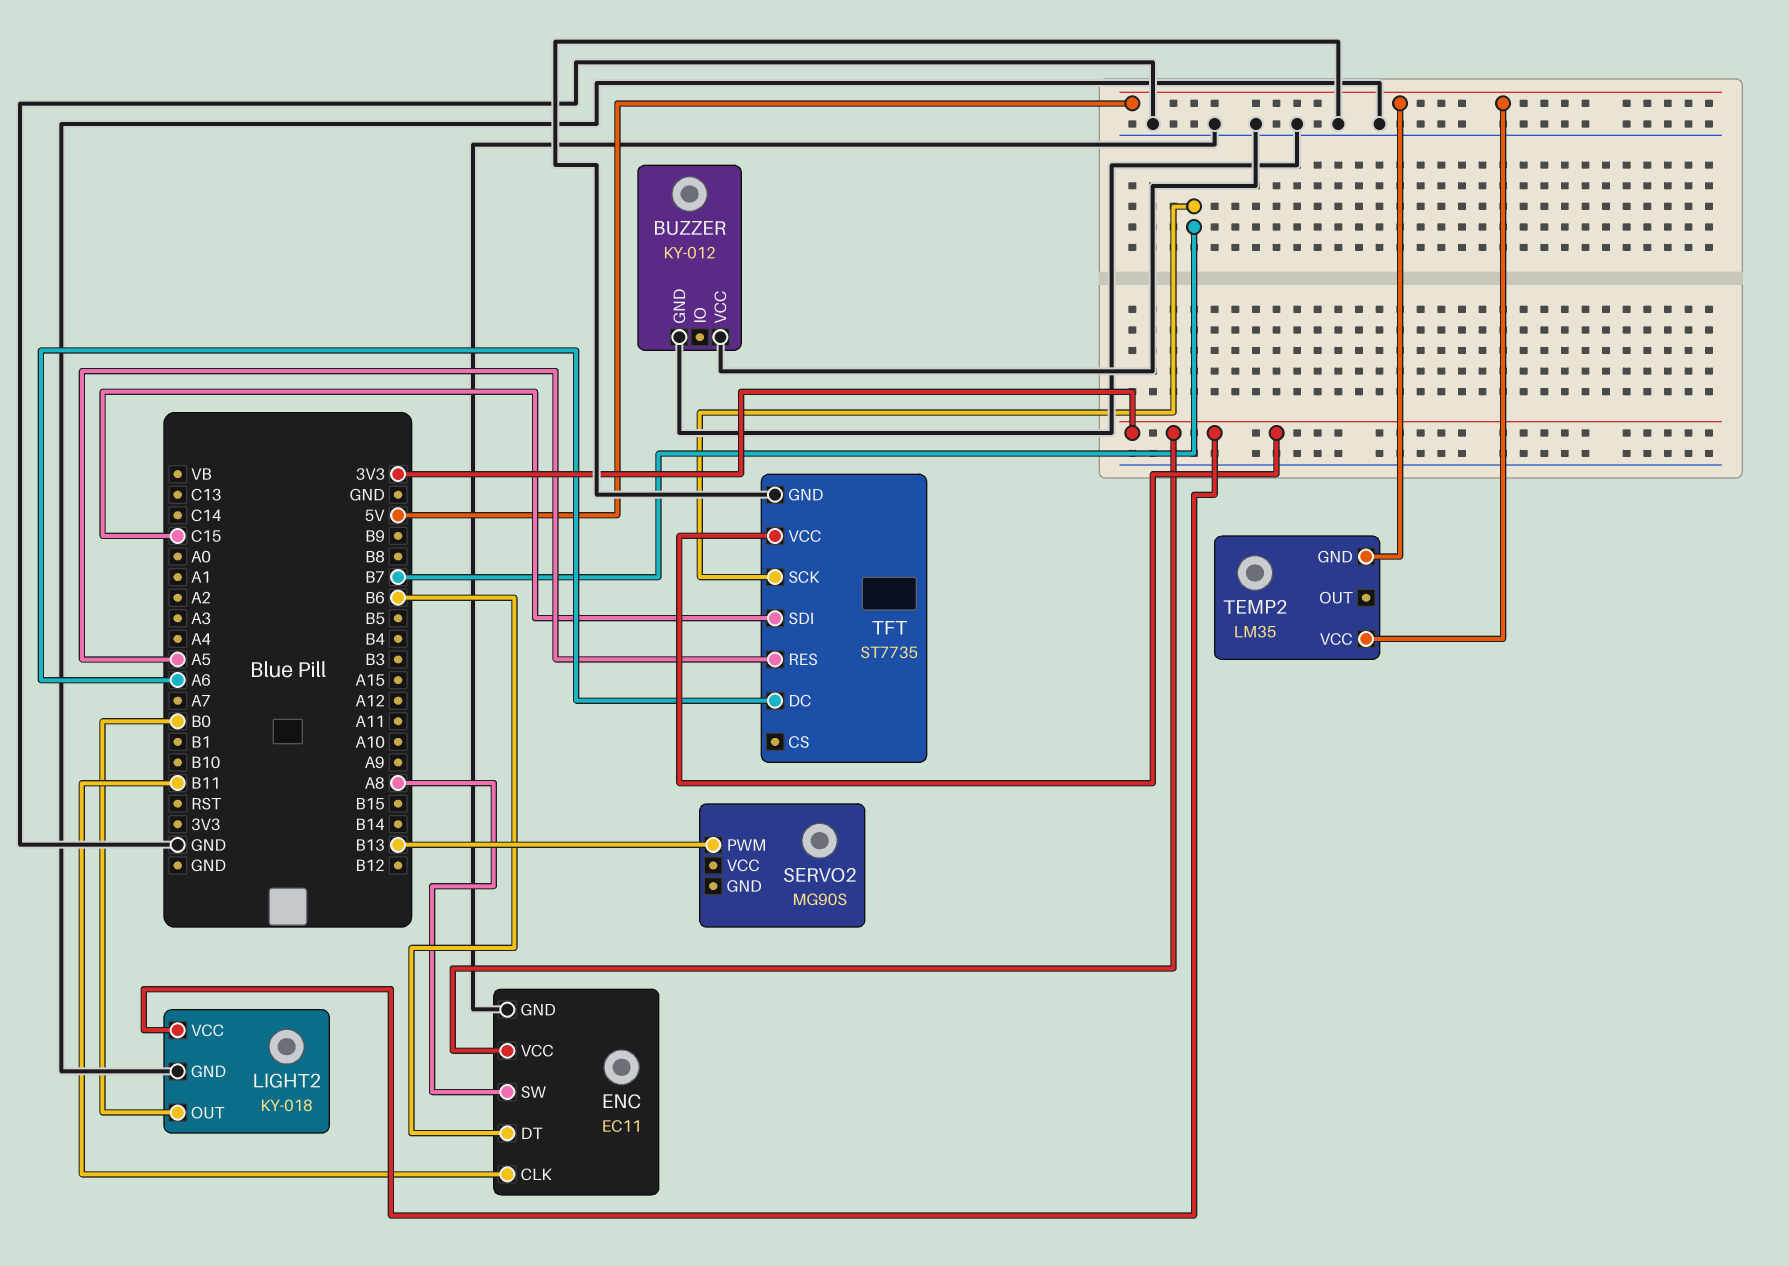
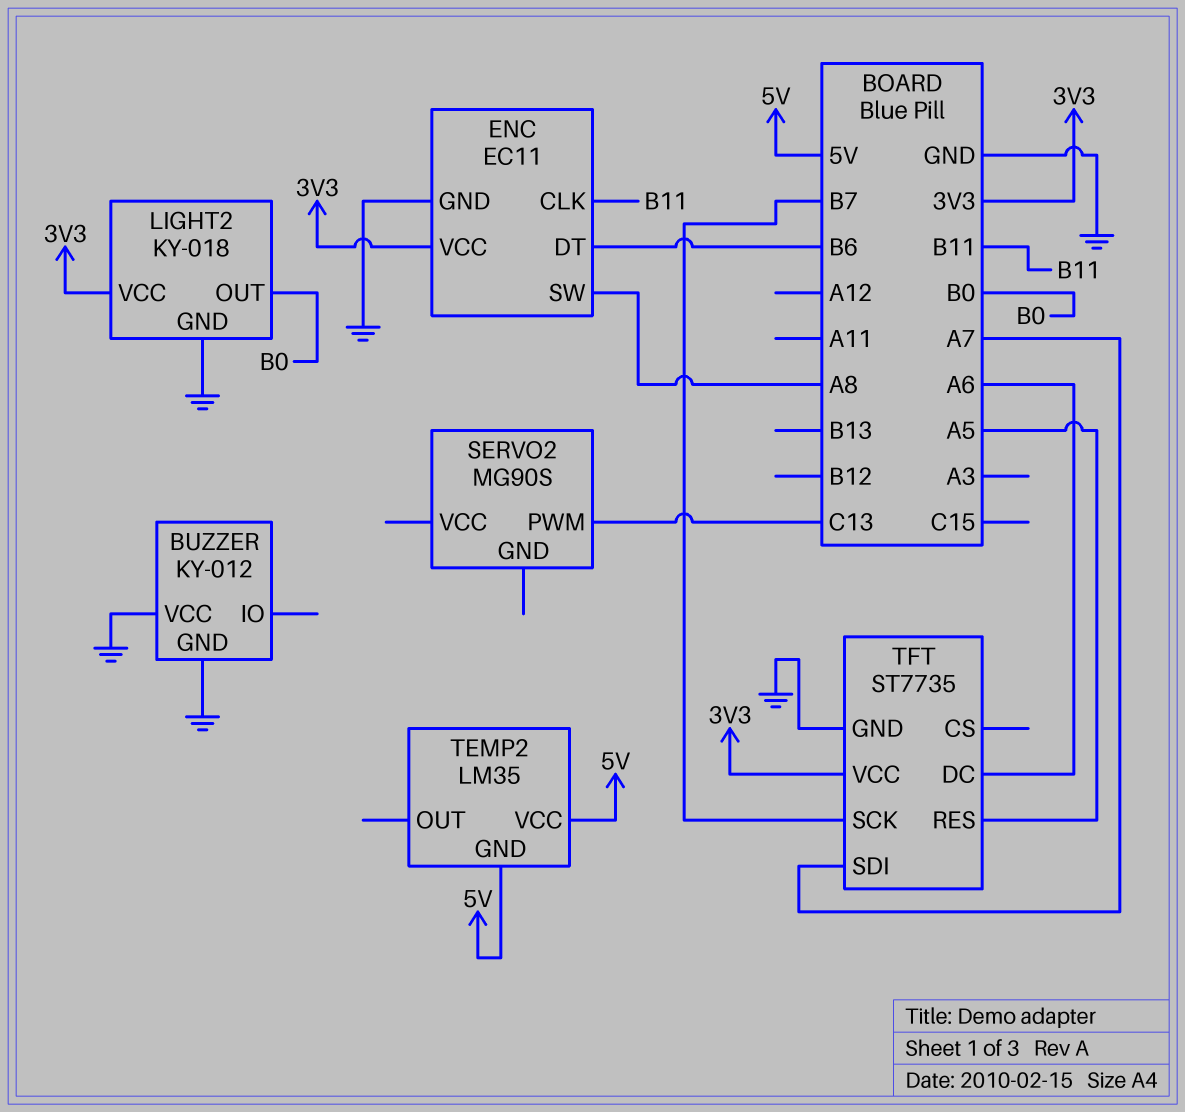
SERVO2 pin PWM: B13 -> C13
TFT pin SDI: C15 -> A7

